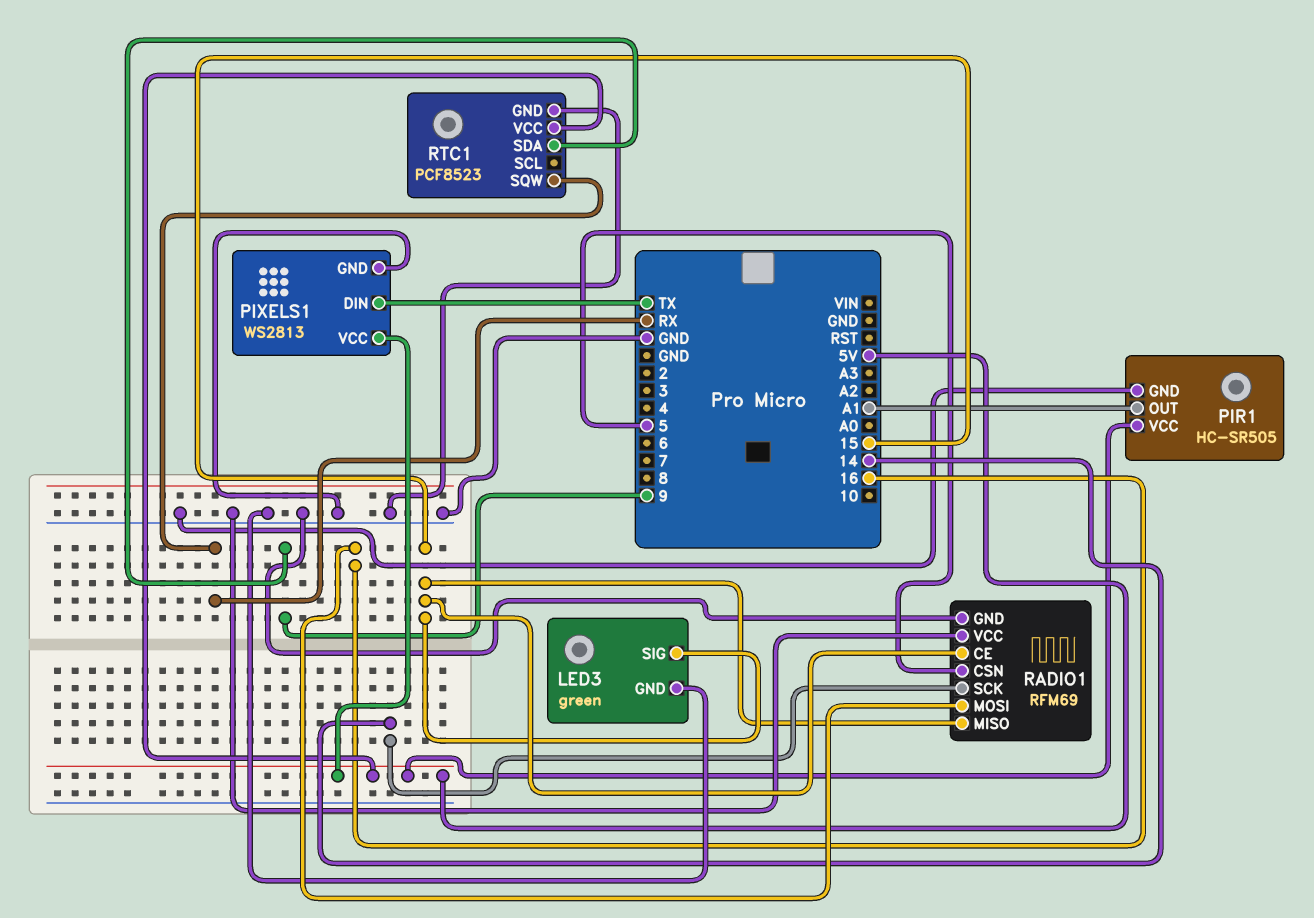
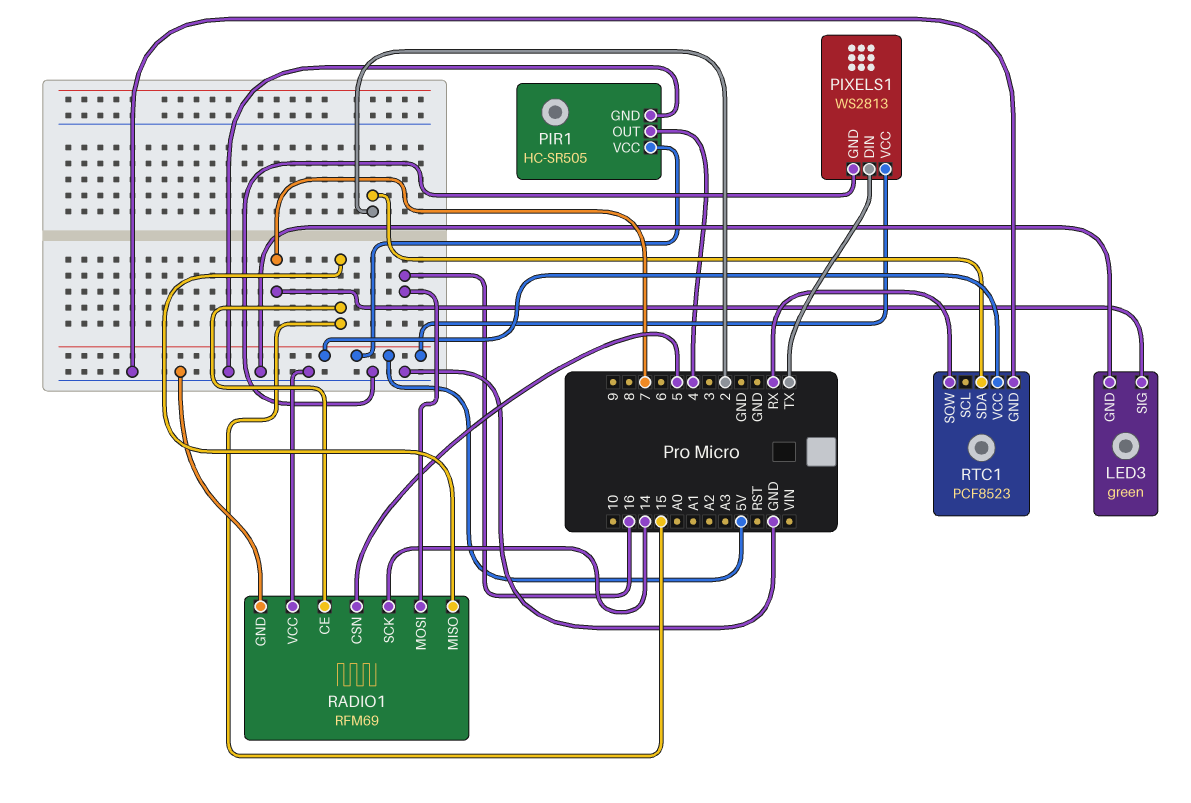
LED3 pin SIG: 15 -> 7
PIR1 pin OUT: A1 -> 4
RTC1 pin SDA: 9 -> 2

